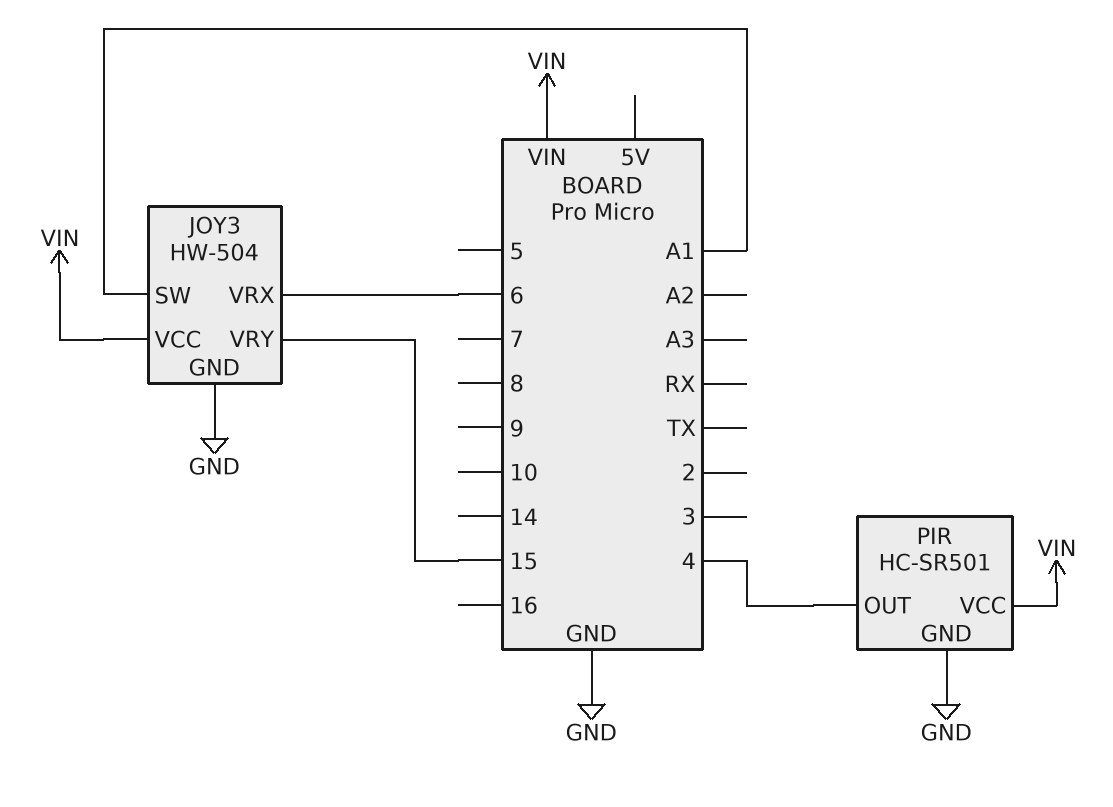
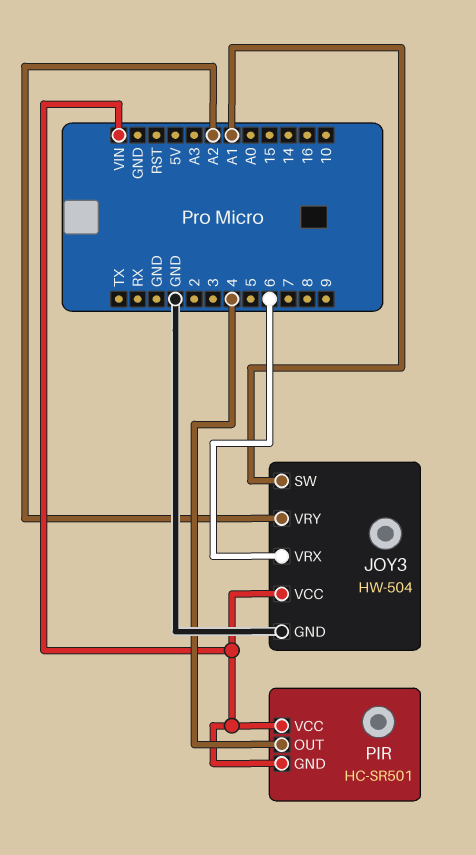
JOY3 pin VRY: 15 -> A2
PIR pin GND: GND -> VIN

